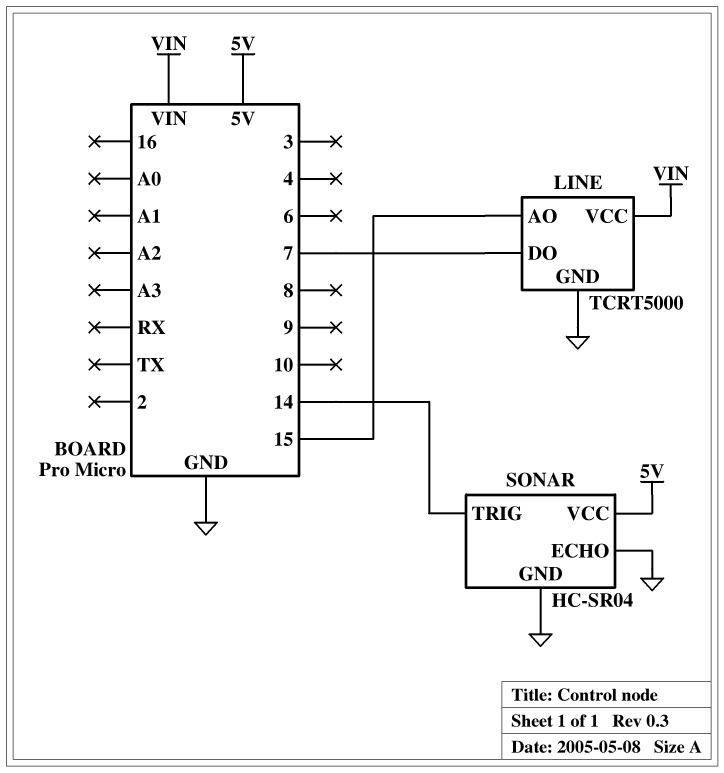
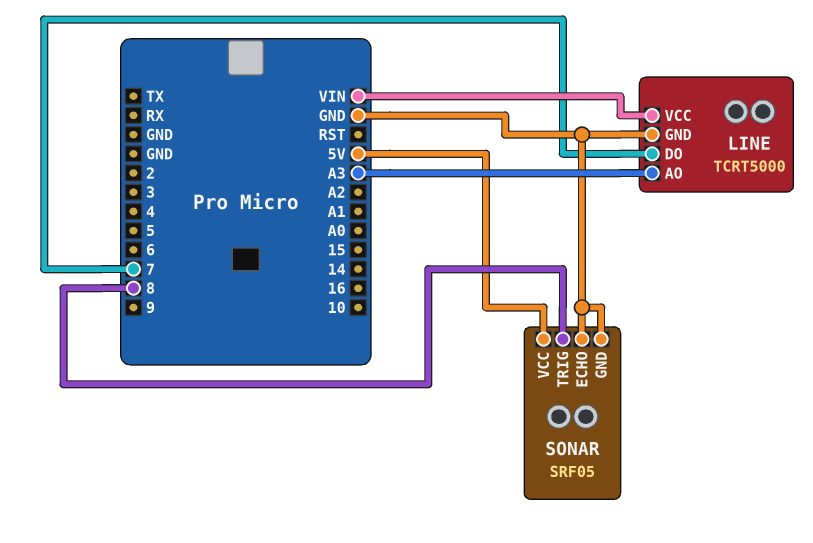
LINE pin AO: 15 -> A3
SONAR: HC-SR04 -> SRF05
SONAR pin TRIG: 14 -> 8

